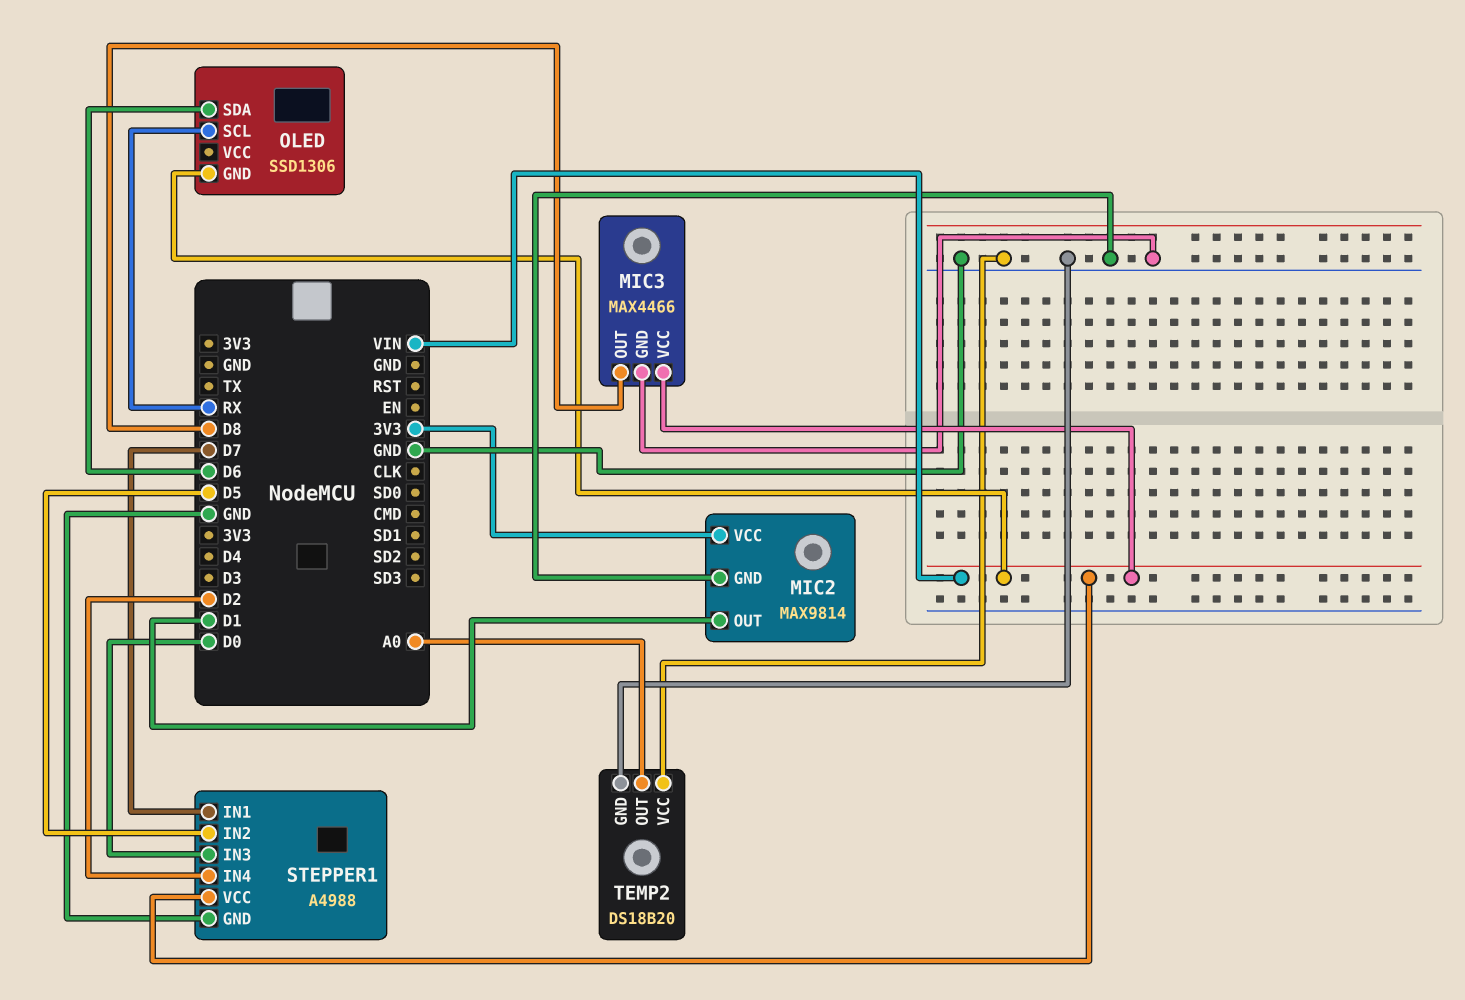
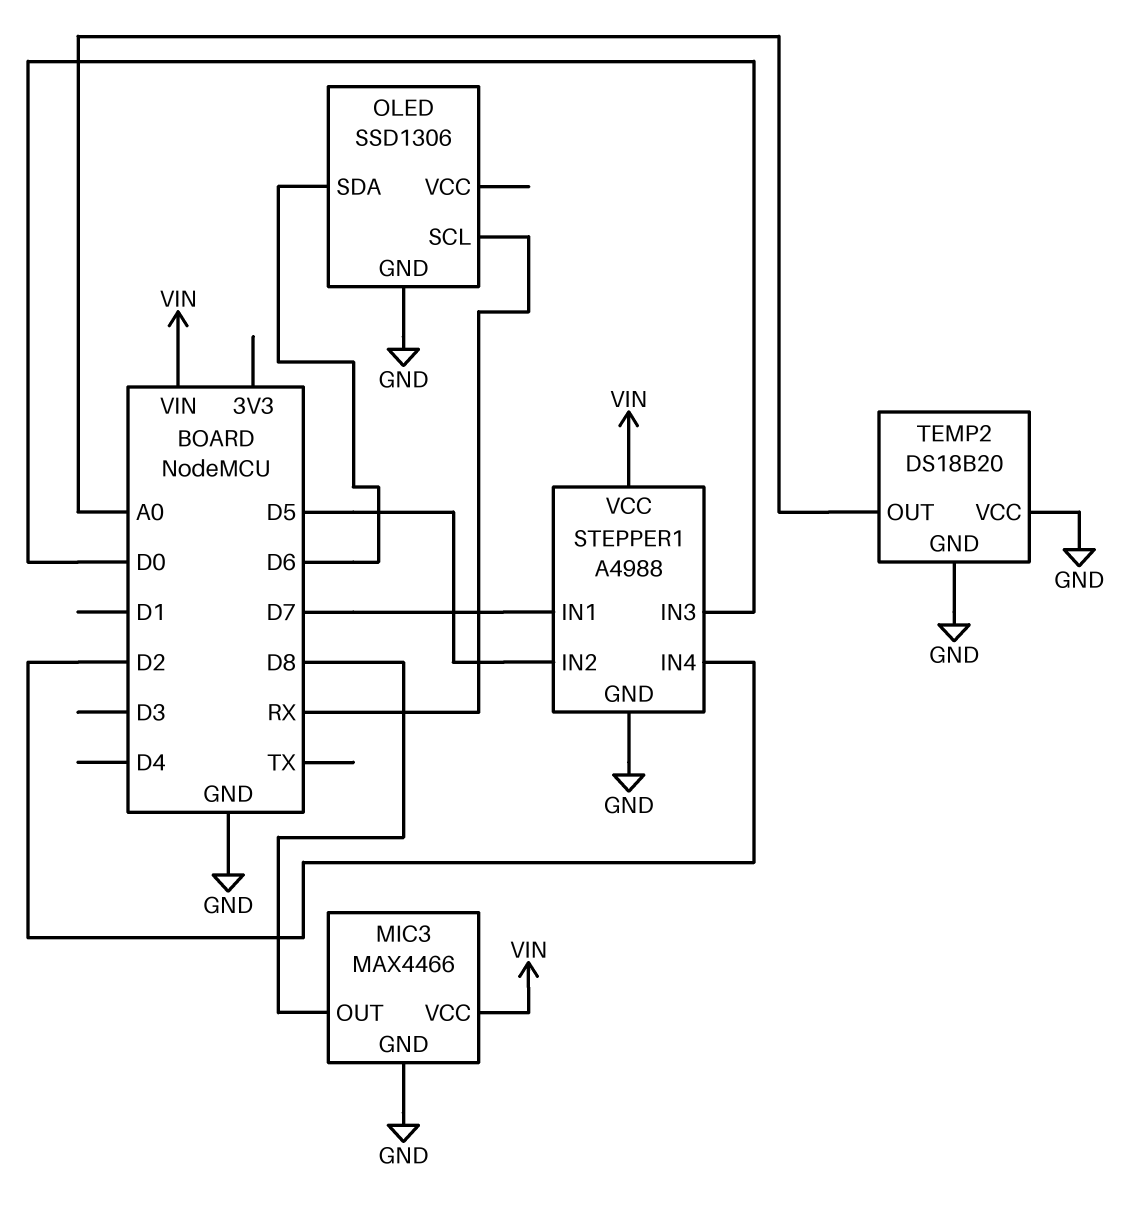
MIC2: MAX9814 -> none
MIC2 pin GND: GND -> none
MIC2 pin OUT: D1 -> none
MIC2 pin VCC: 3V3 -> none
OLED pin GND: VIN -> GND

